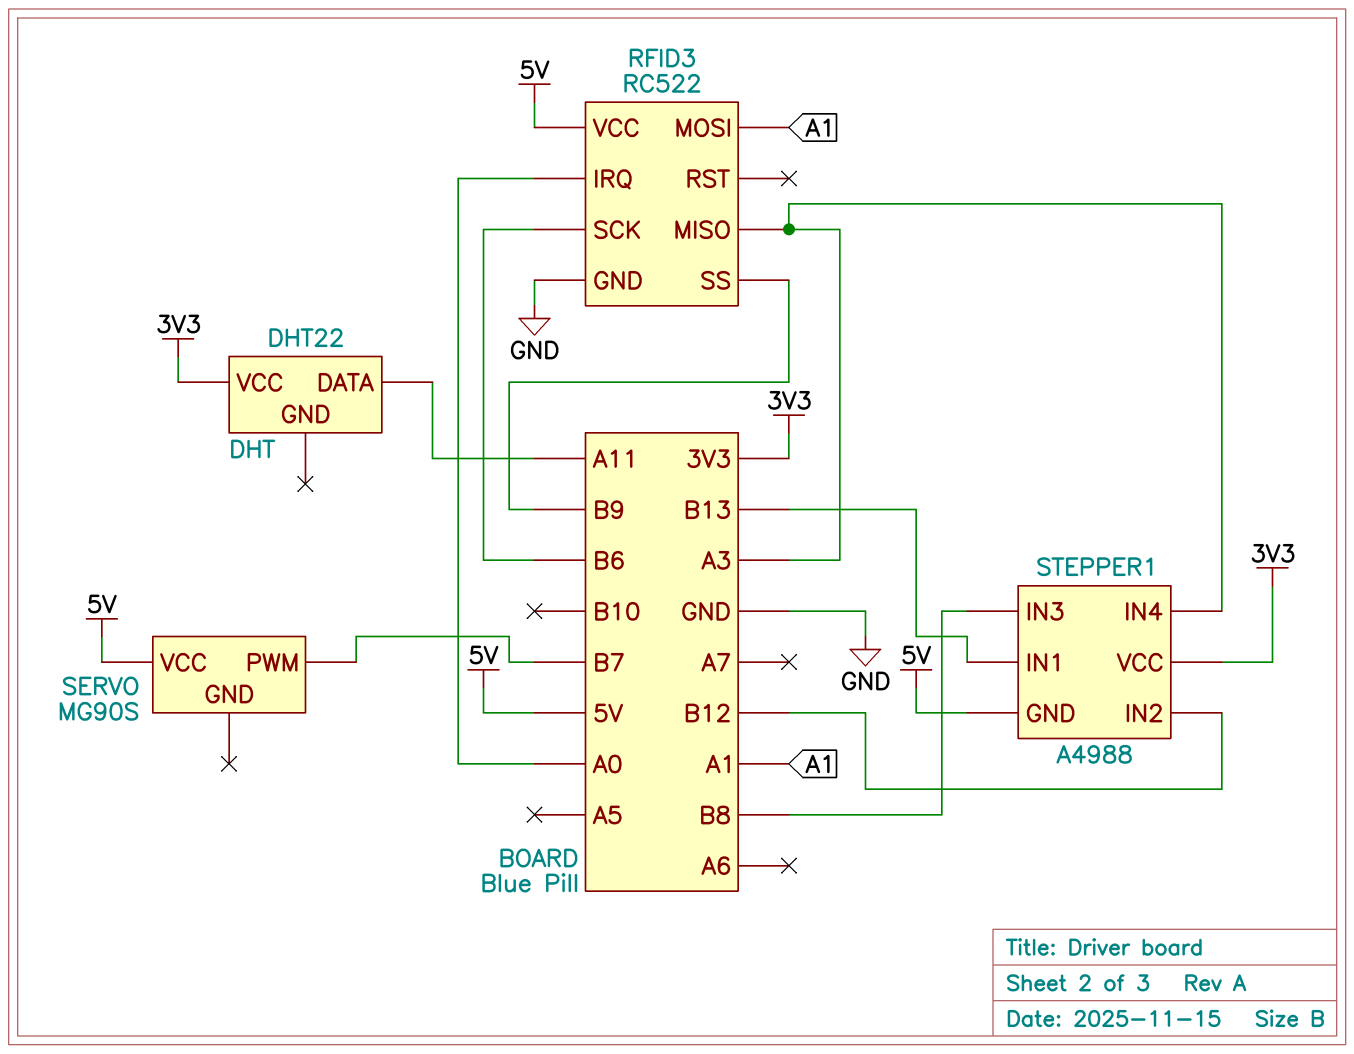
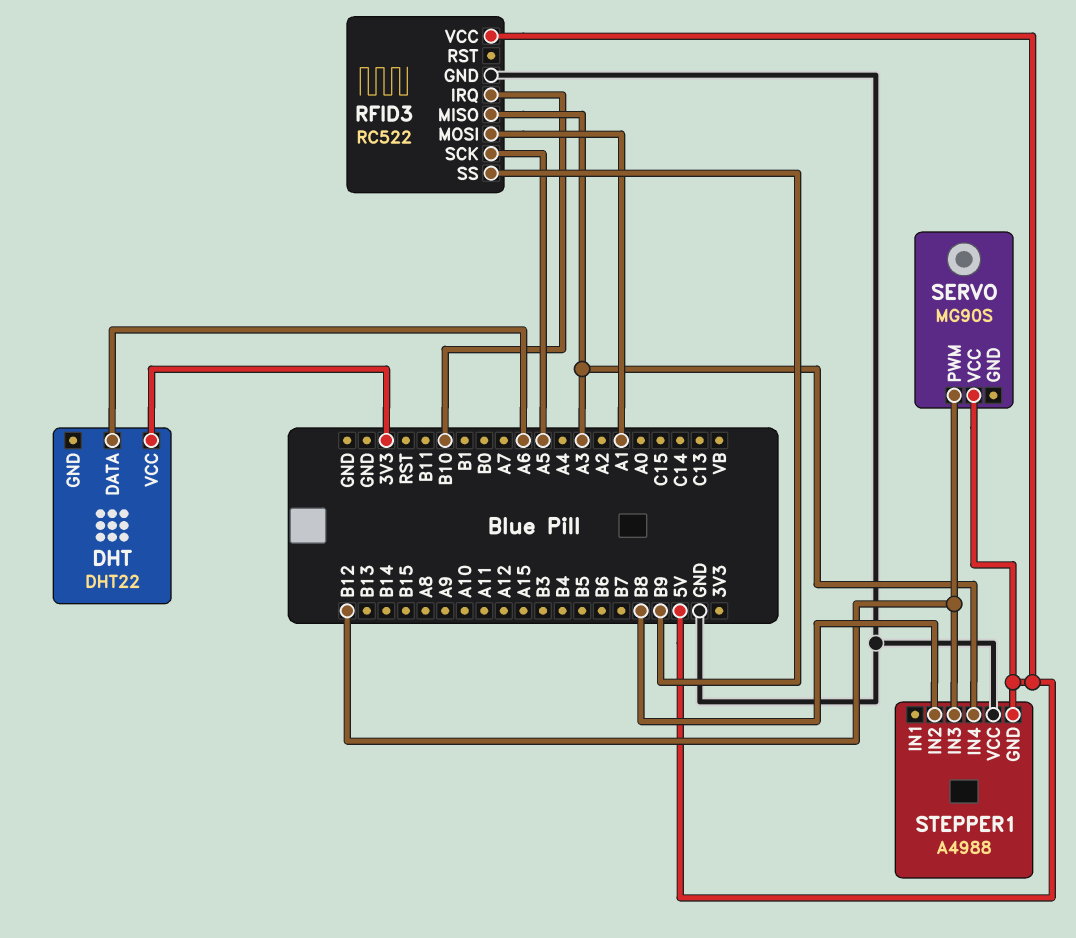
DHT pin DATA: A11 -> A6
RFID3 pin IRQ: A0 -> B10
RFID3 pin SCK: B6 -> A5
SERVO pin PWM: B7 -> B12
STEPPER1 pin IN1: B13 -> none
STEPPER1 pin IN2: B12 -> B8
STEPPER1 pin IN3: B8 -> B12
STEPPER1 pin VCC: 3V3 -> GND

